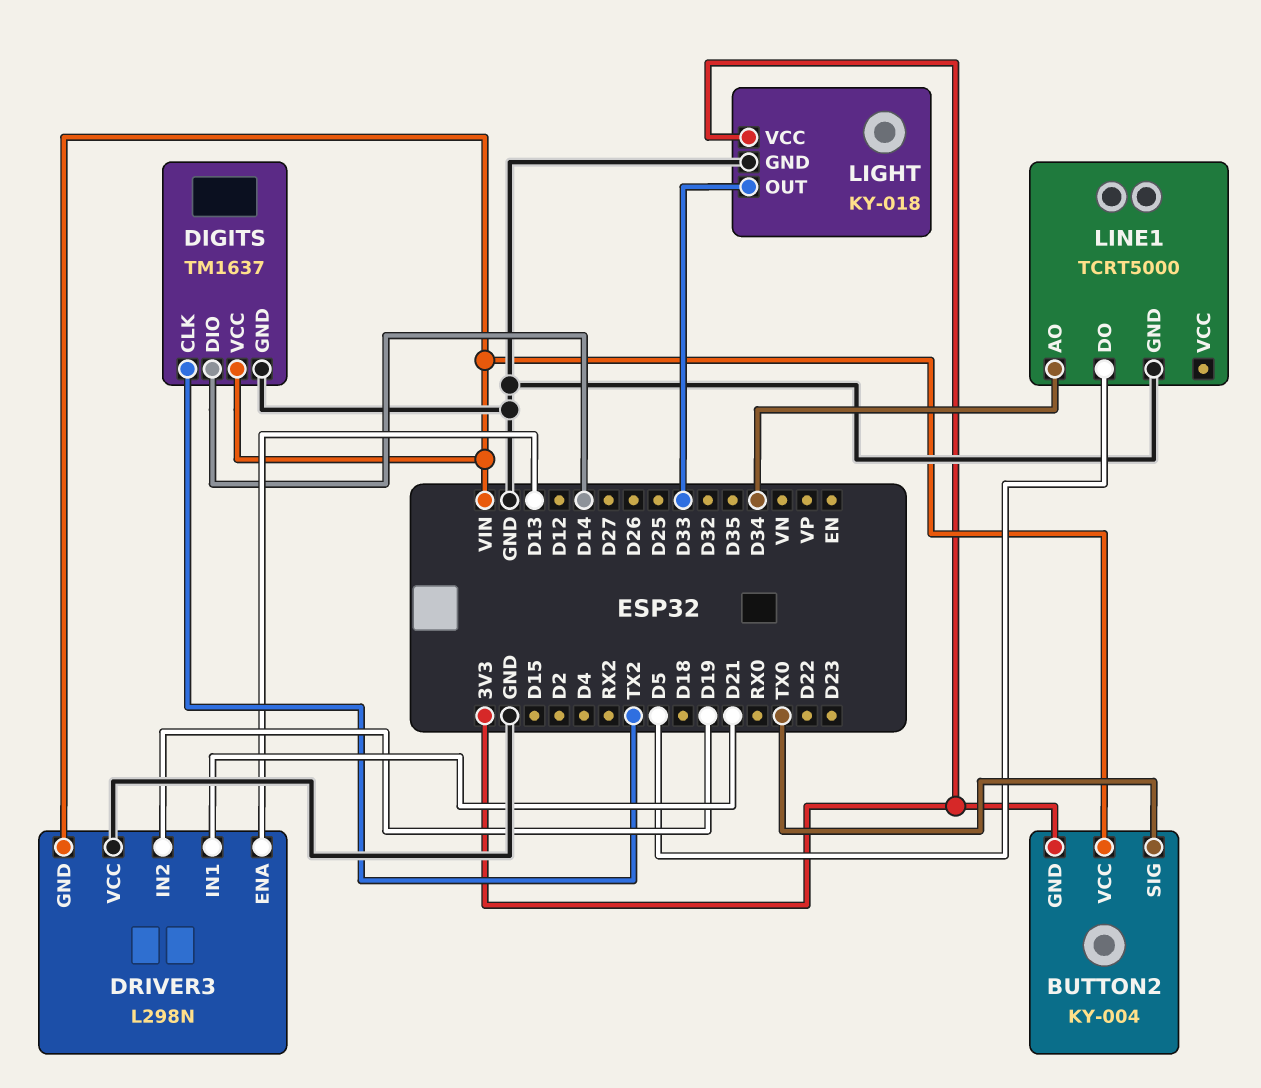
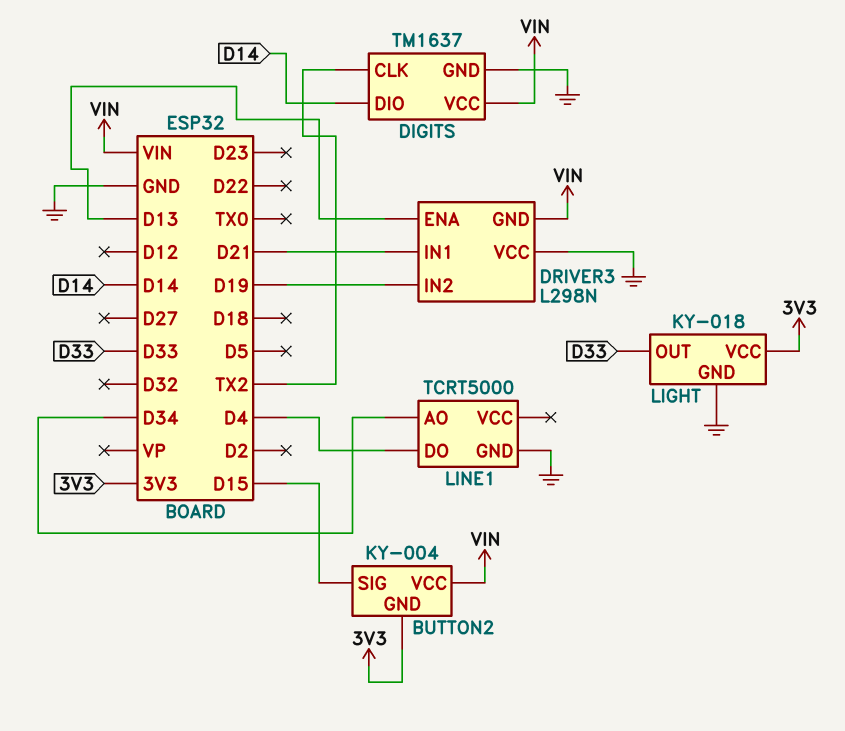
BUTTON2 pin SIG: TX0 -> D15
LINE1 pin DO: D5 -> D4

